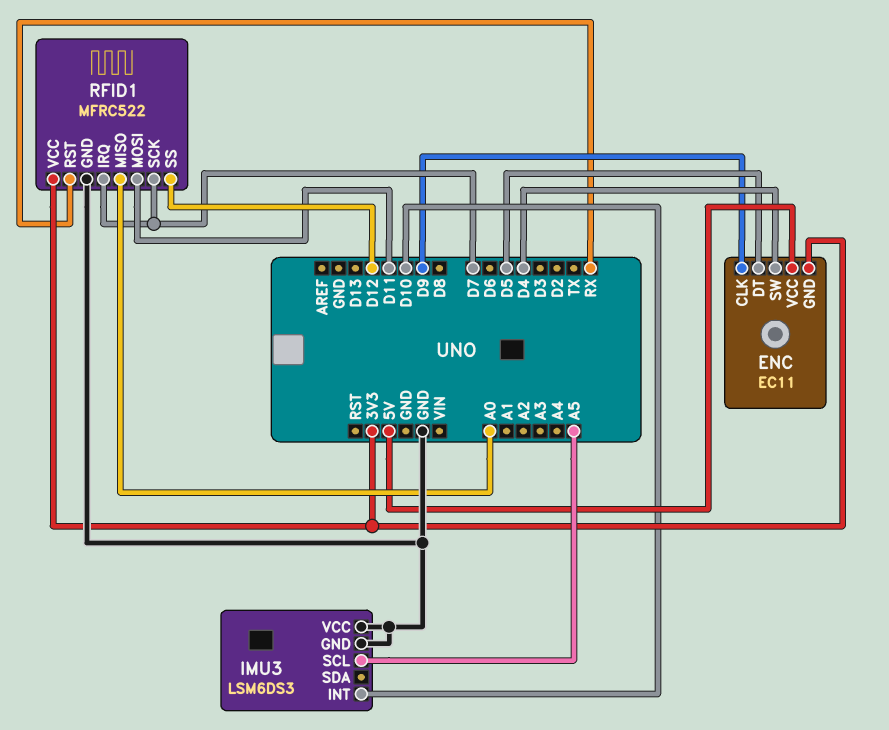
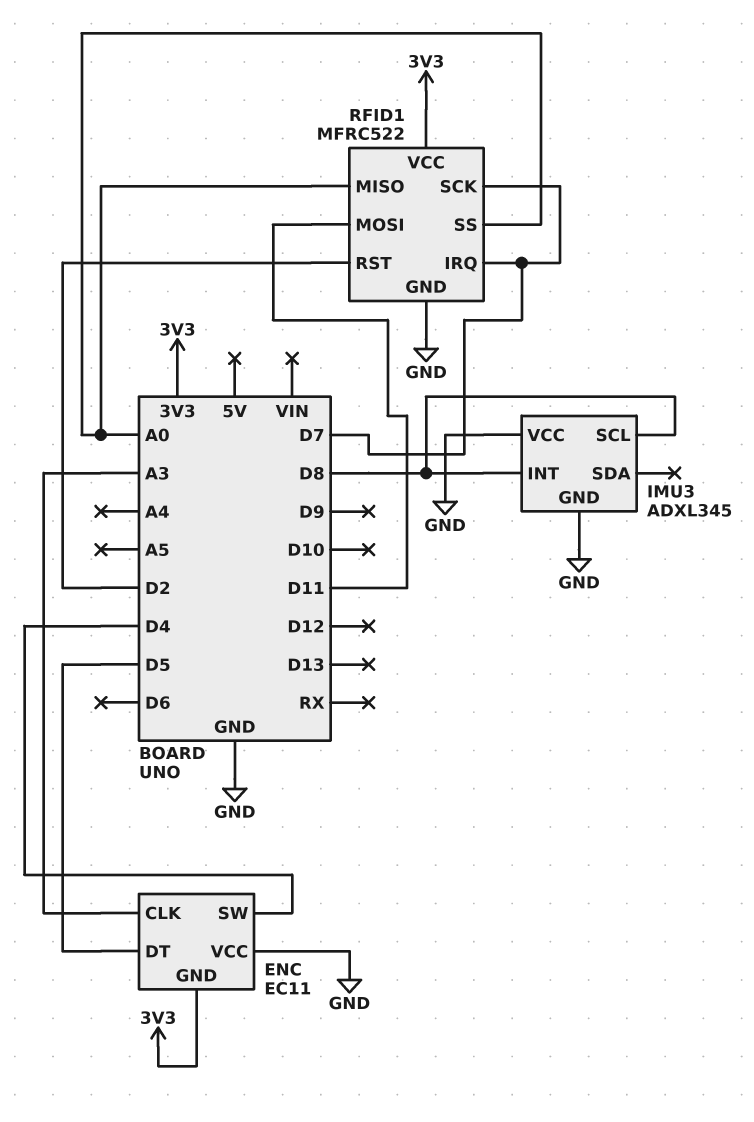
ENC pin CLK: D9 -> A3
ENC pin VCC: 5V -> GND
IMU3: LSM6DS3 -> ADXL345
IMU3 pin INT: D10 -> D8
IMU3 pin SCL: A5 -> D8
RFID1 pin RST: RX -> D2
RFID1 pin SS: D12 -> A0

